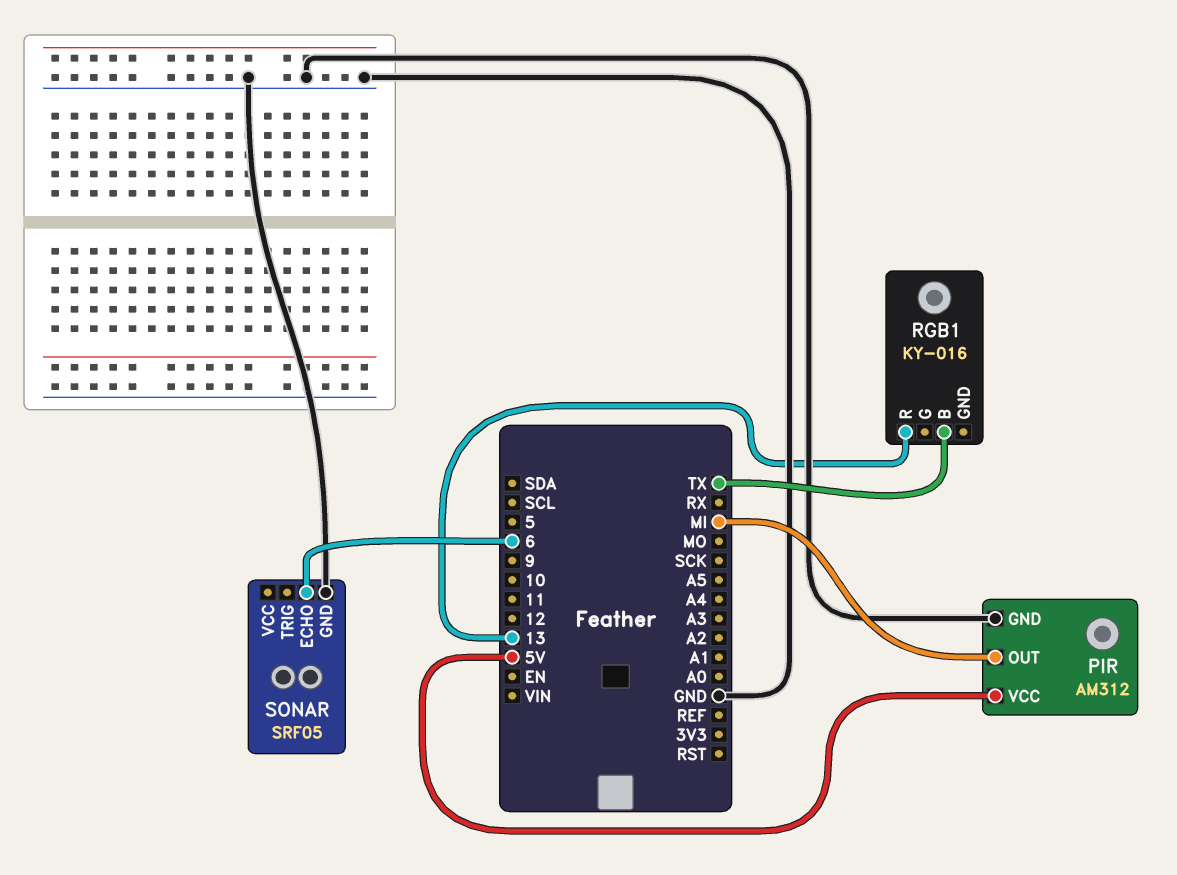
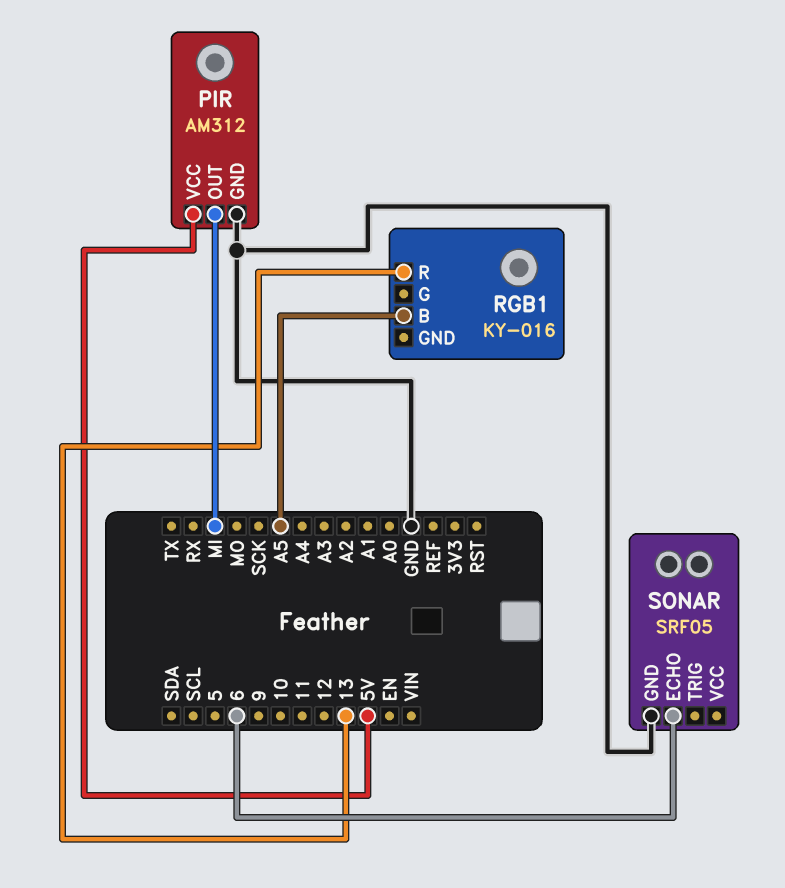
RGB1 pin B: TX -> A5

